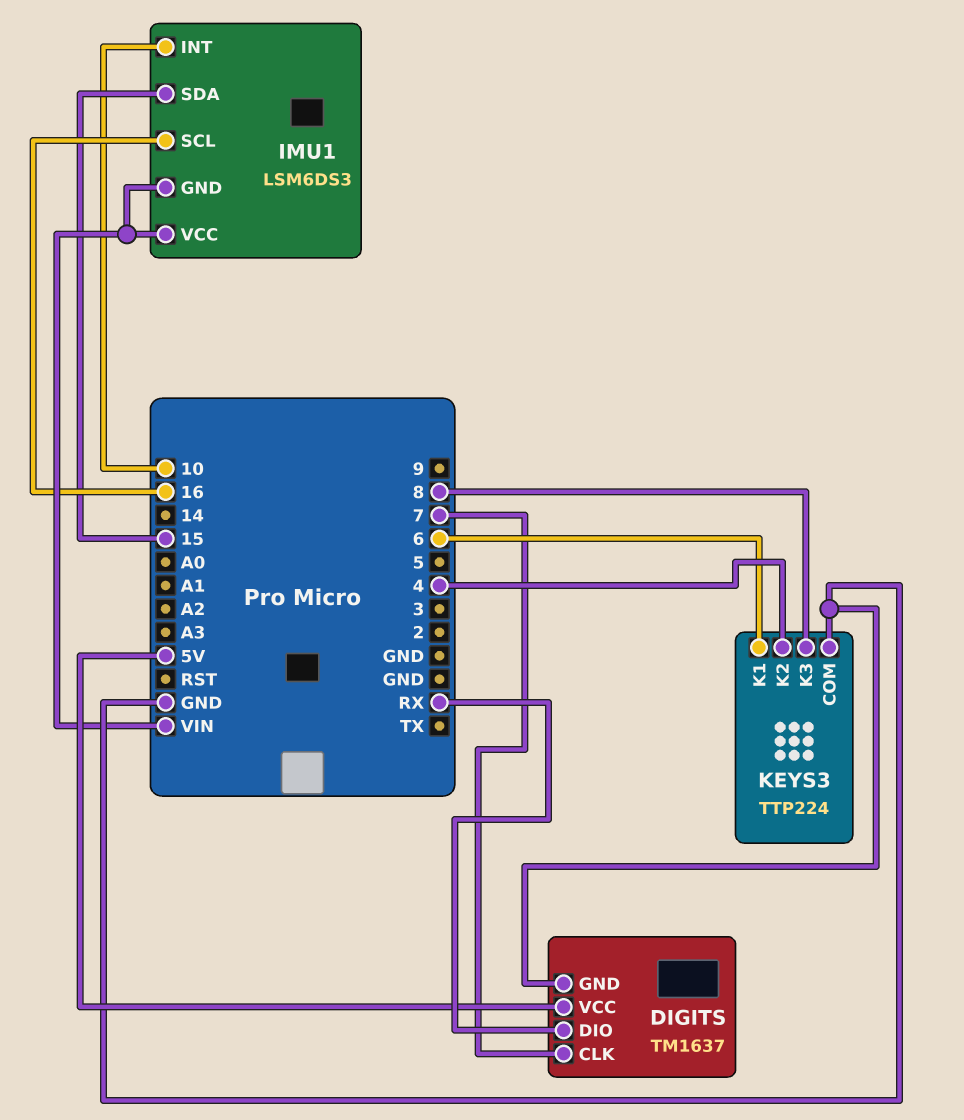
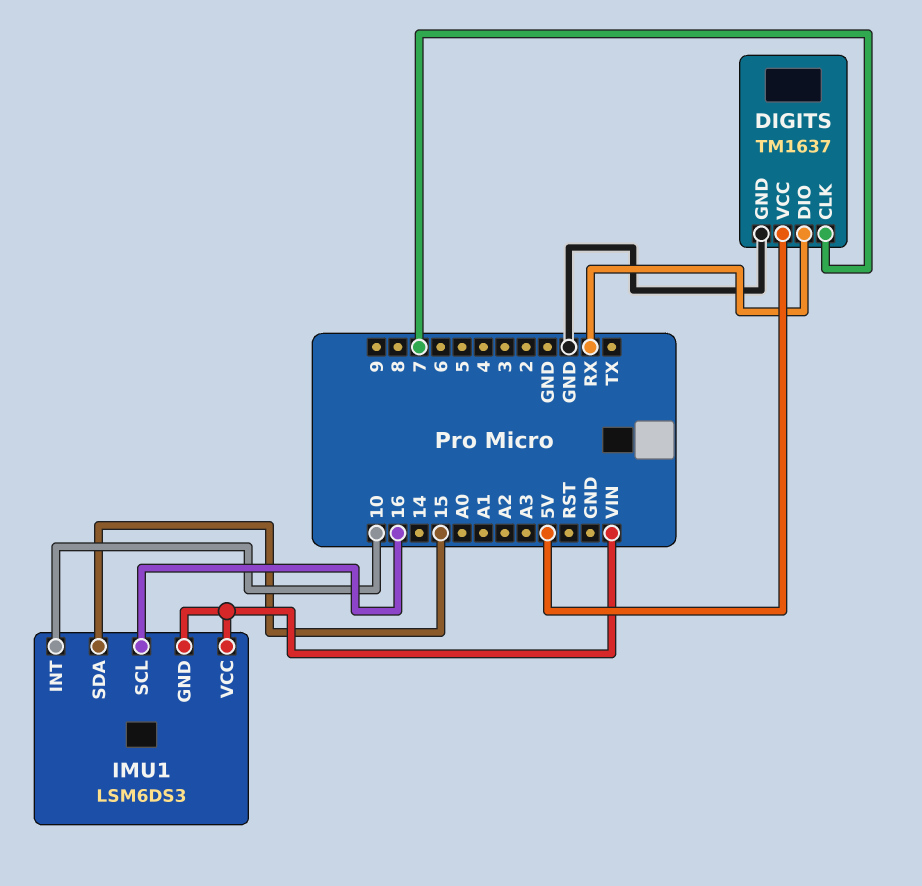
KEYS3: TTP224 -> none
KEYS3 pin COM: GND -> none
KEYS3 pin K1: 6 -> none
KEYS3 pin K2: 4 -> none
KEYS3 pin K3: 8 -> none

